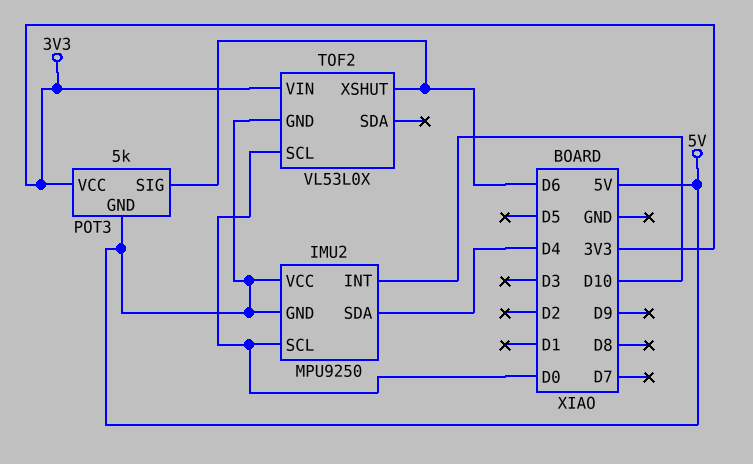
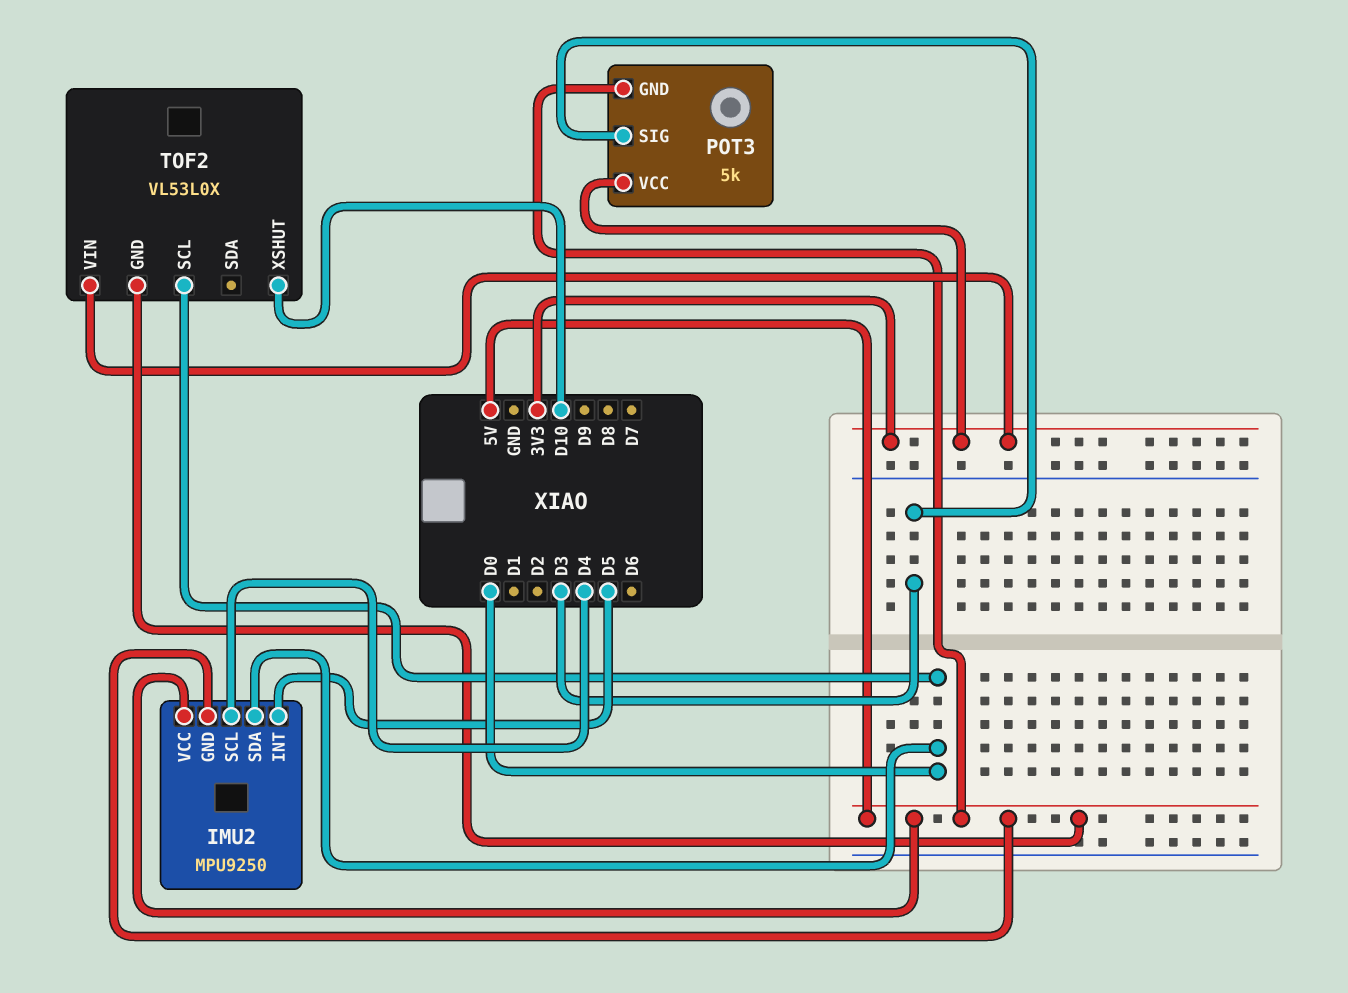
IMU2 pin INT: D10 -> D5
IMU2 pin SCL: D0 -> D4
IMU2 pin SDA: D4 -> D0
POT3 pin SIG: D6 -> D3
TOF2 pin XSHUT: D6 -> D10

